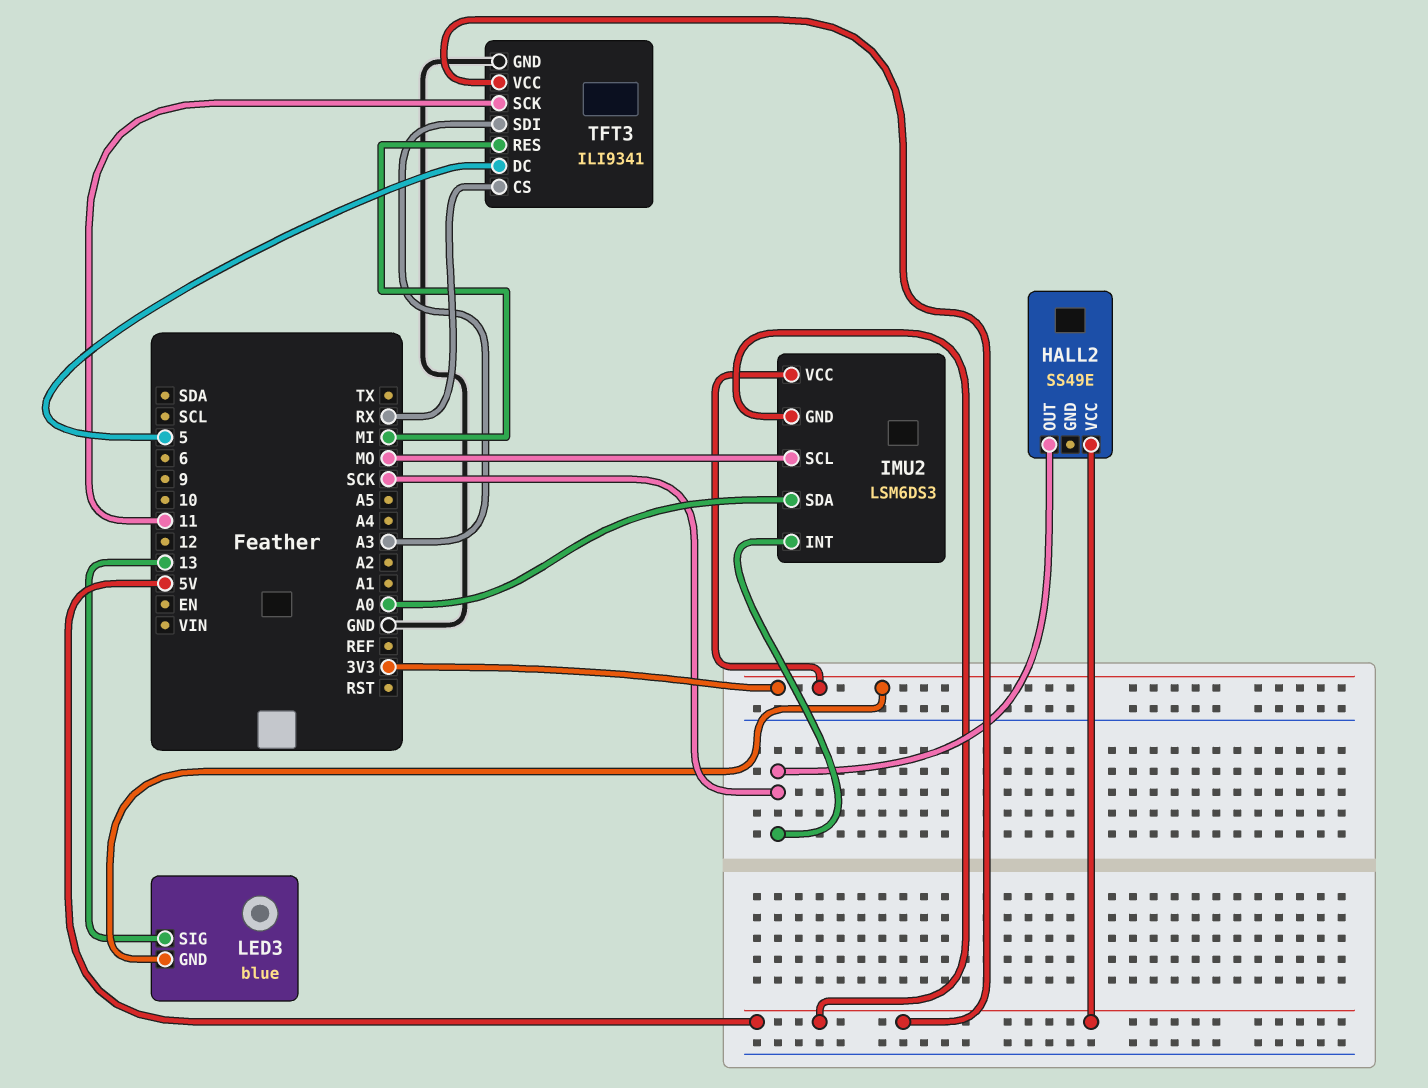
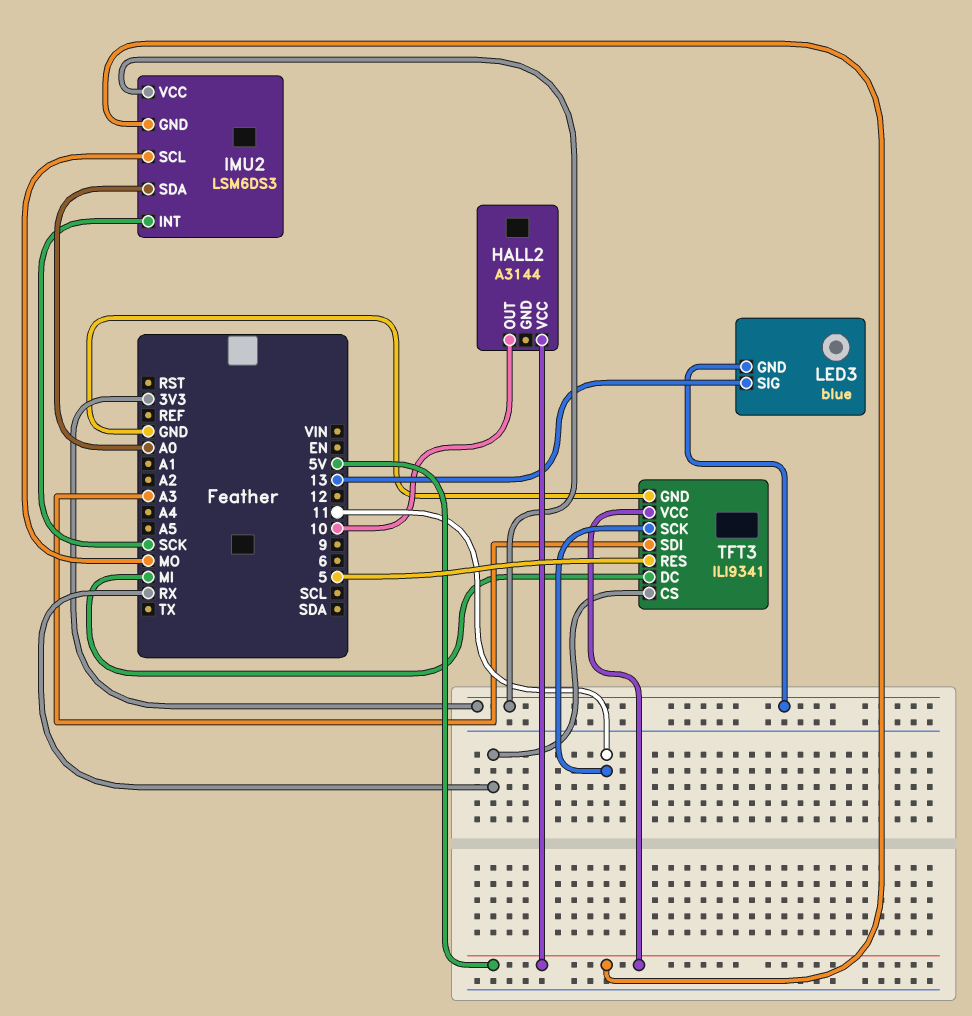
HALL2: SS49E -> A3144
HALL2 pin OUT: SCK -> 10
TFT3 pin DC: 5 -> MI
TFT3 pin RES: MI -> 5

